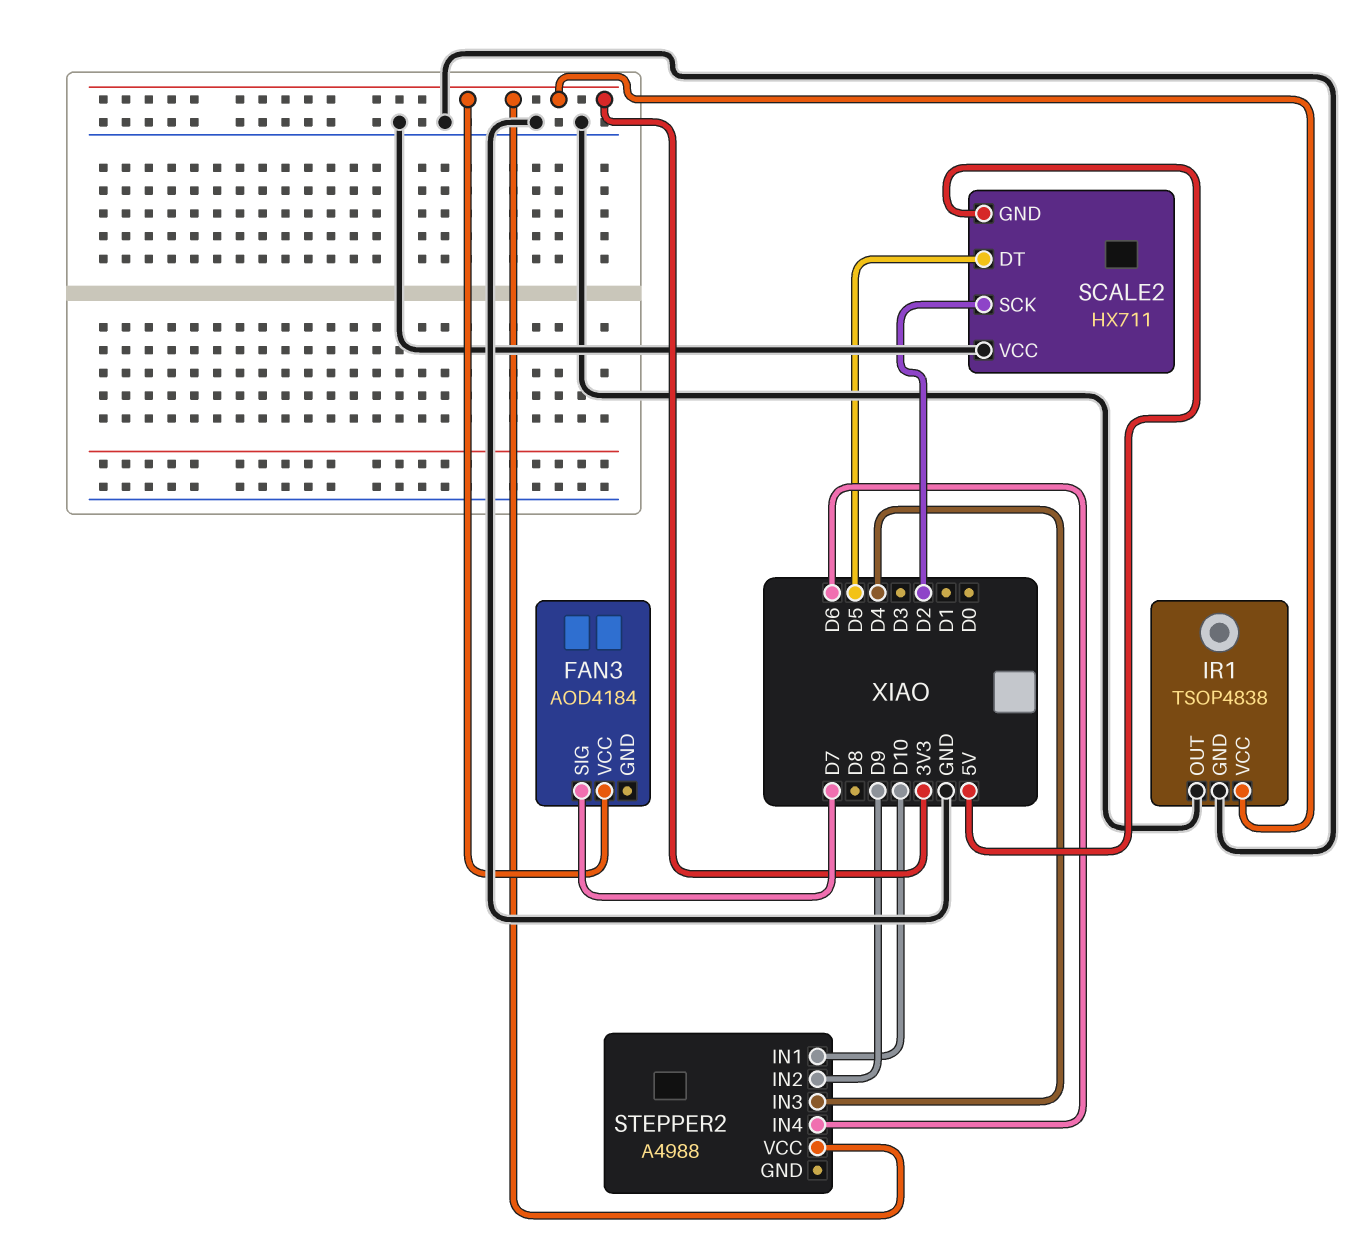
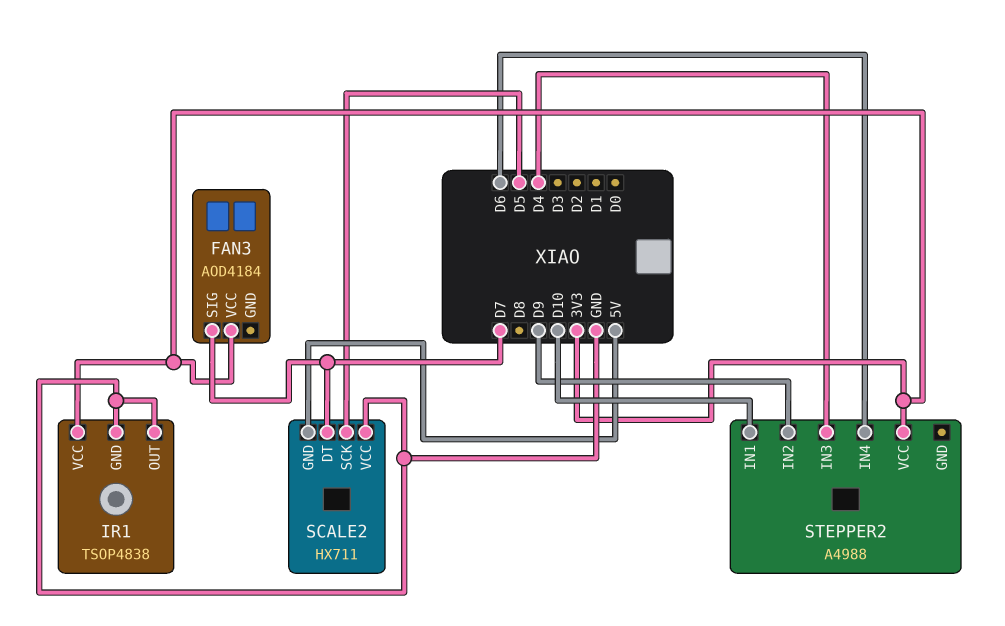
SCALE2 pin DT: D5 -> D7
SCALE2 pin SCK: D2 -> D5

